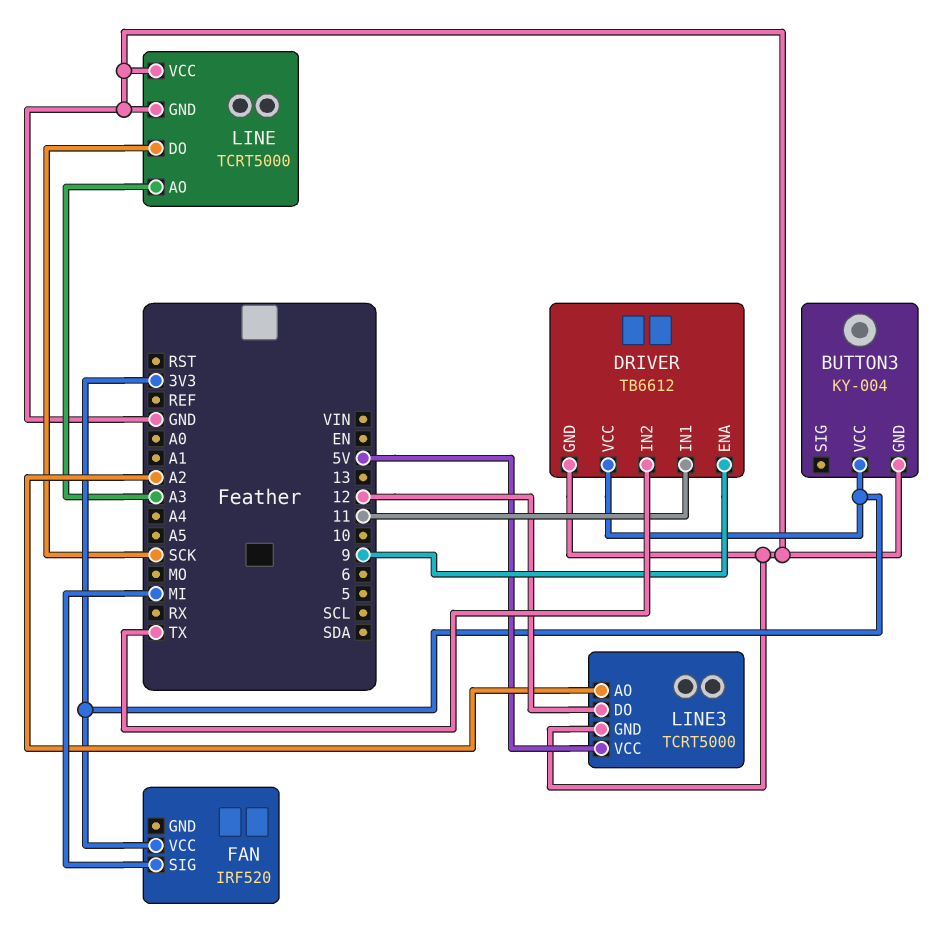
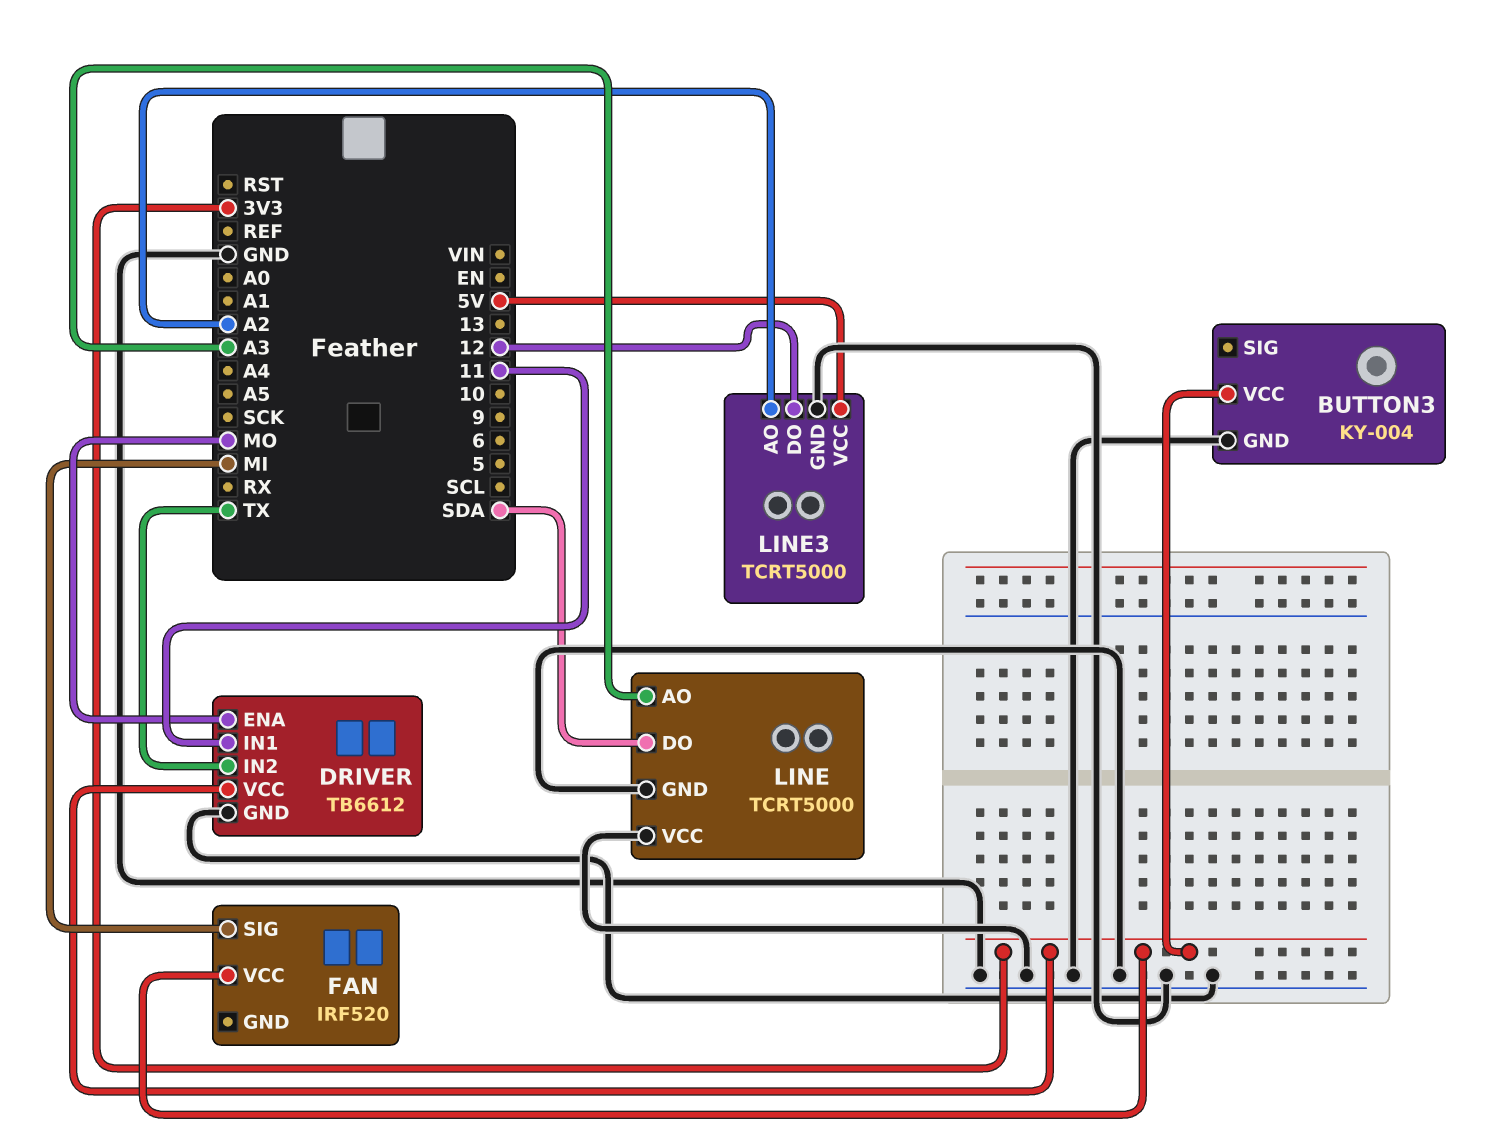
DRIVER pin ENA: 9 -> MO
LINE pin DO: SCK -> SDA

